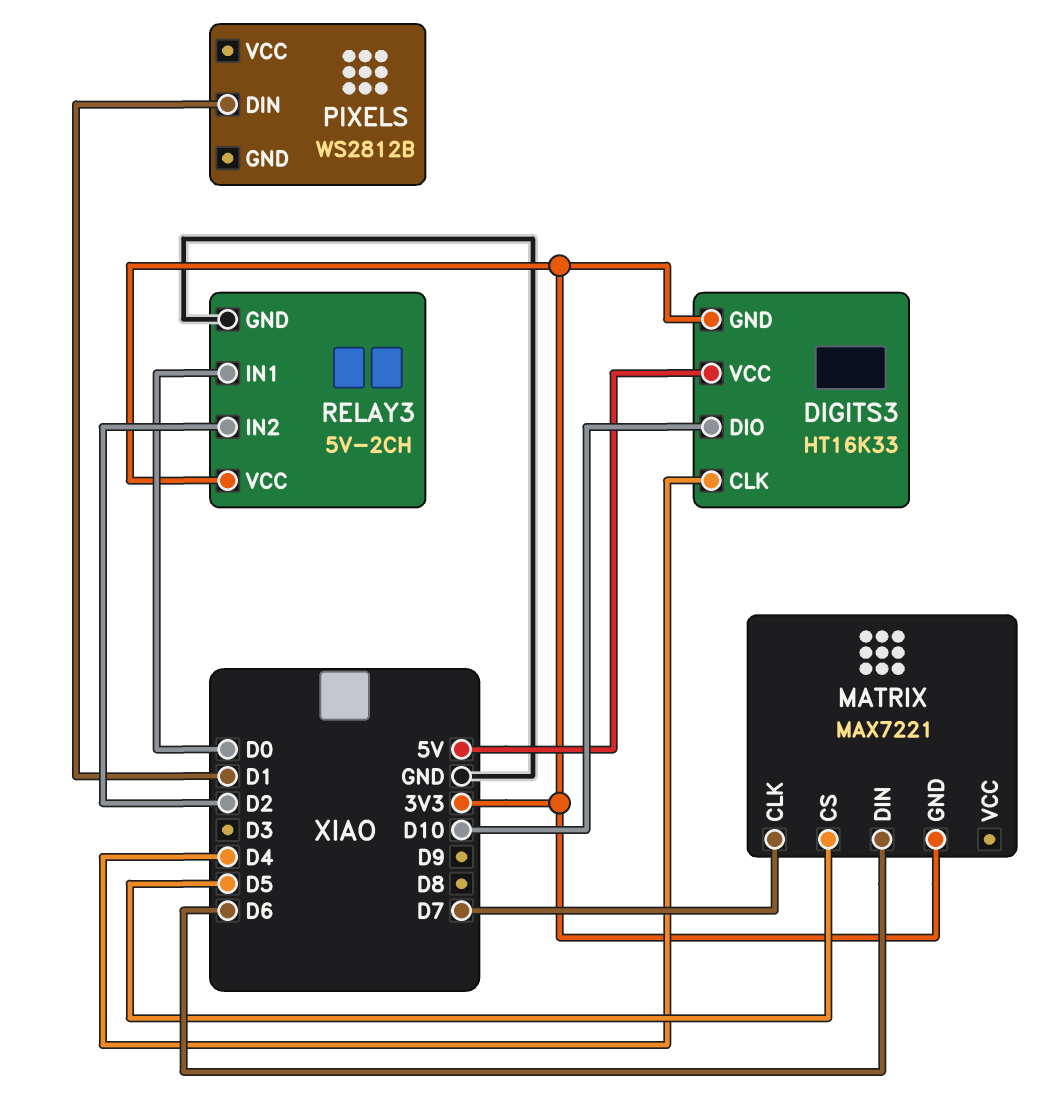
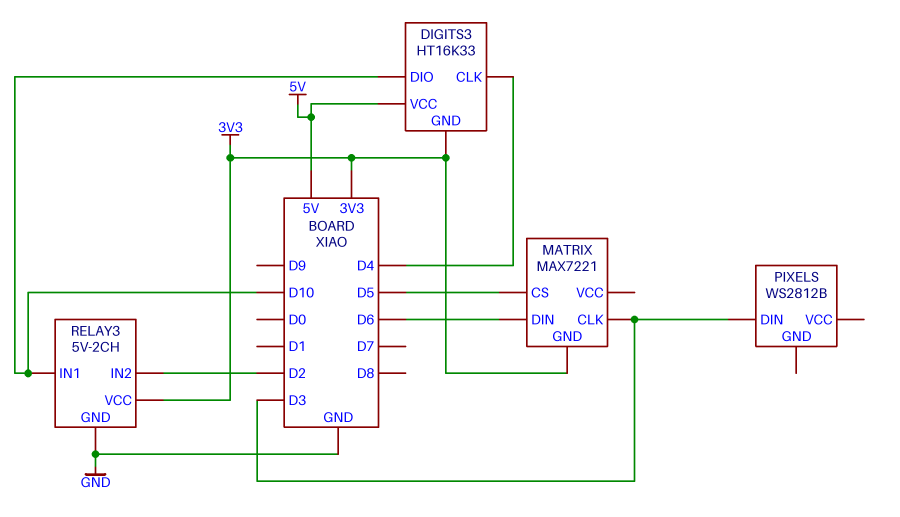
MATRIX pin CLK: D7 -> D3
PIXELS pin DIN: D1 -> D3
RELAY3 pin IN1: D0 -> D10

